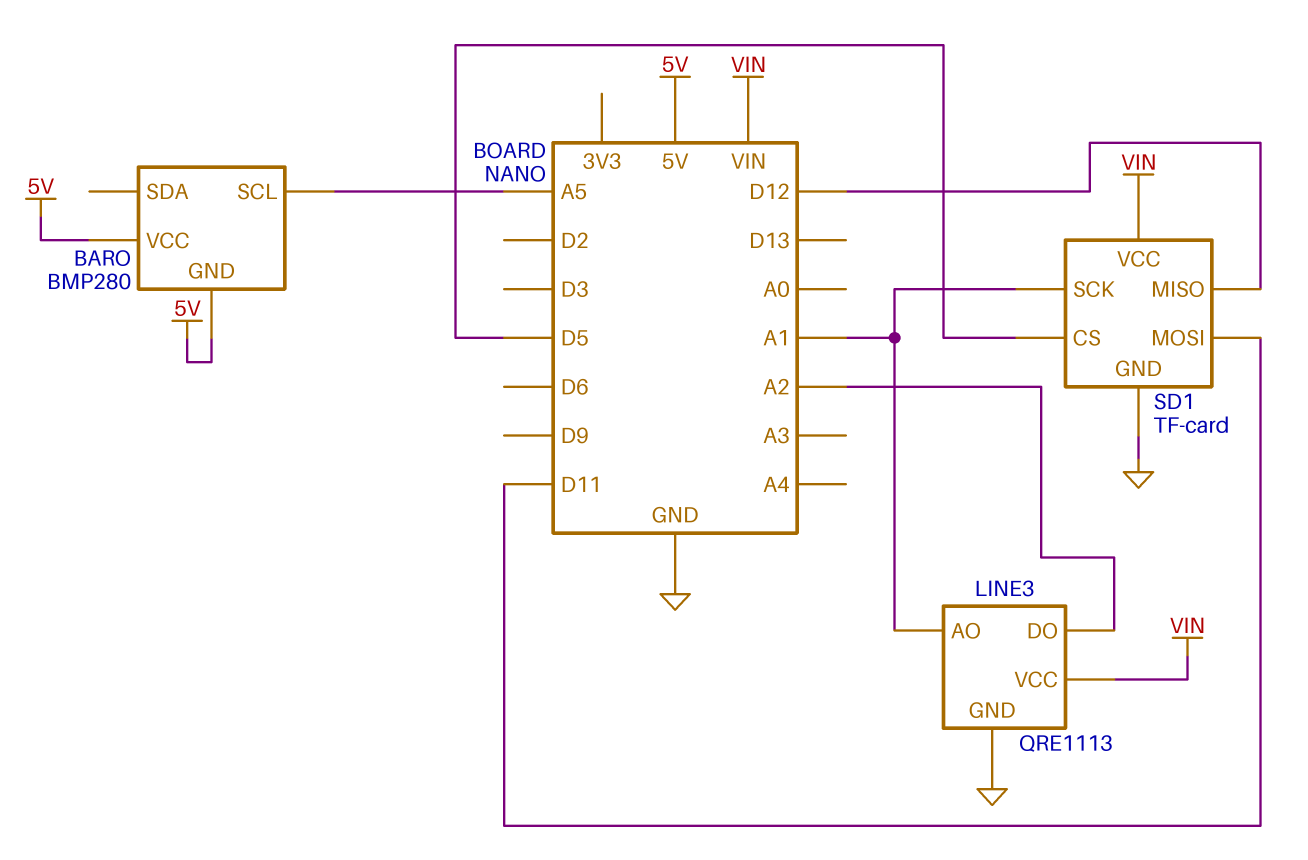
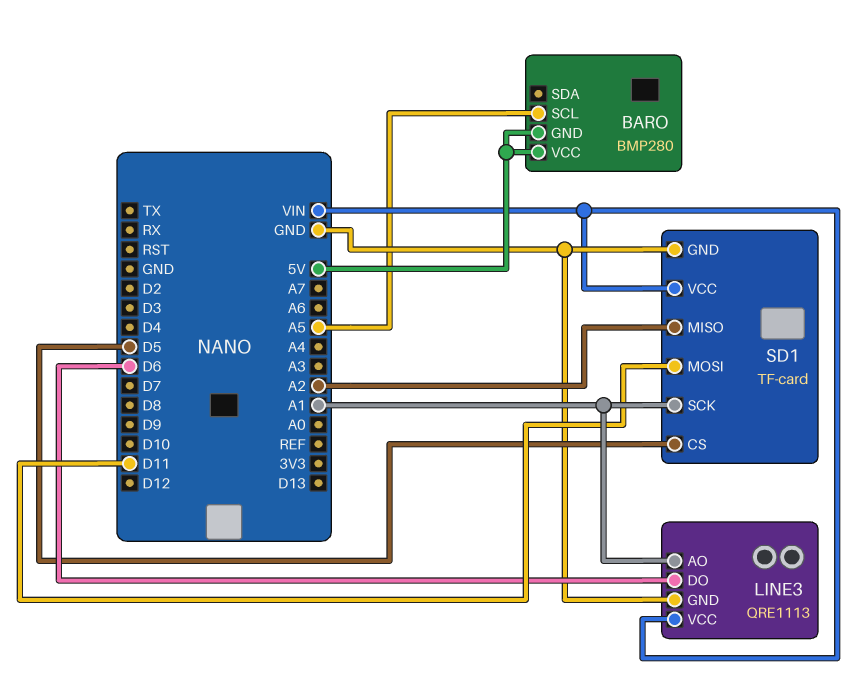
LINE3 pin DO: A2 -> D6
SD1 pin MISO: D12 -> A2

